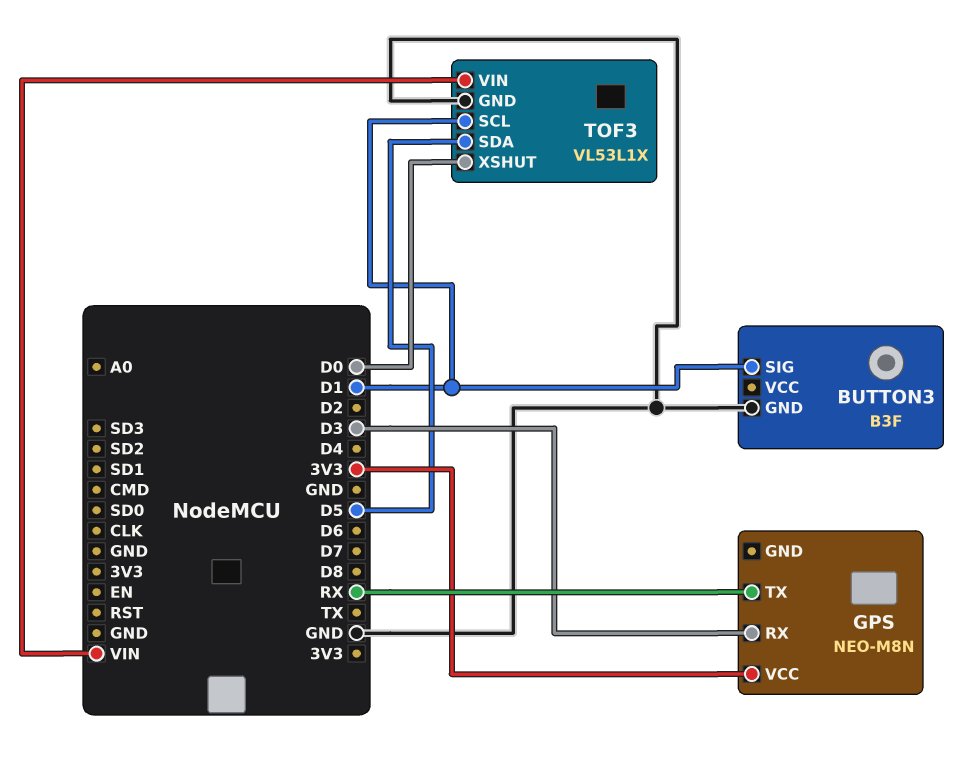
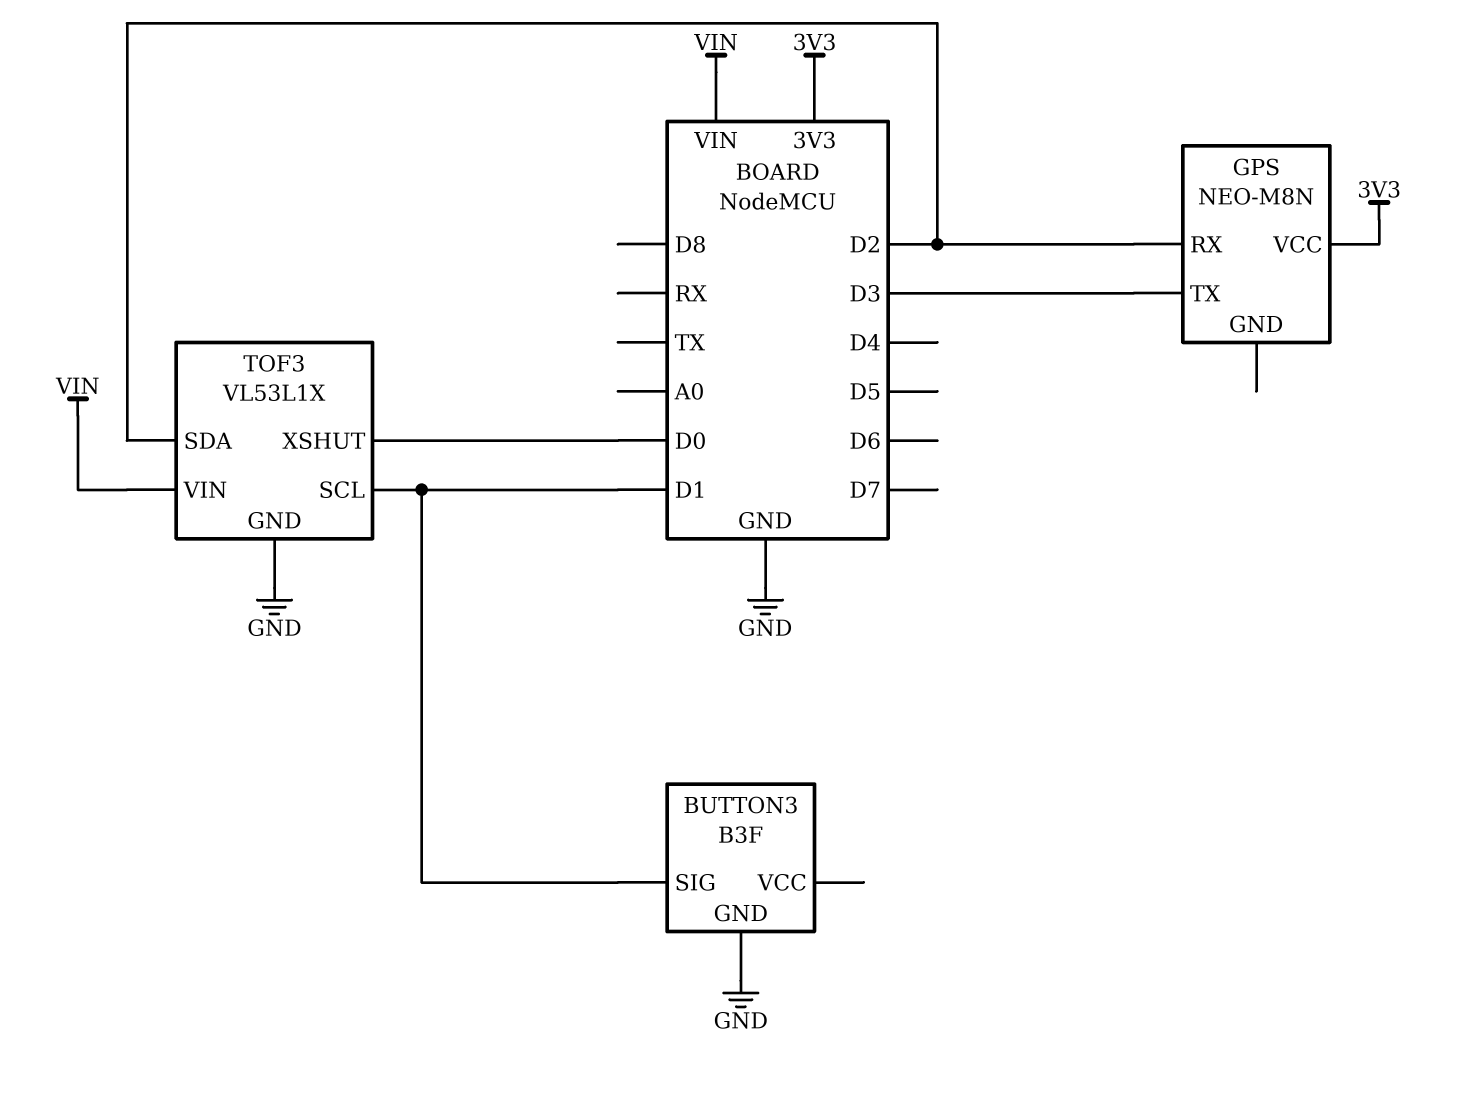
GPS pin RX: D3 -> D2
GPS pin TX: RX -> D3
TOF3 pin SDA: D5 -> D2

